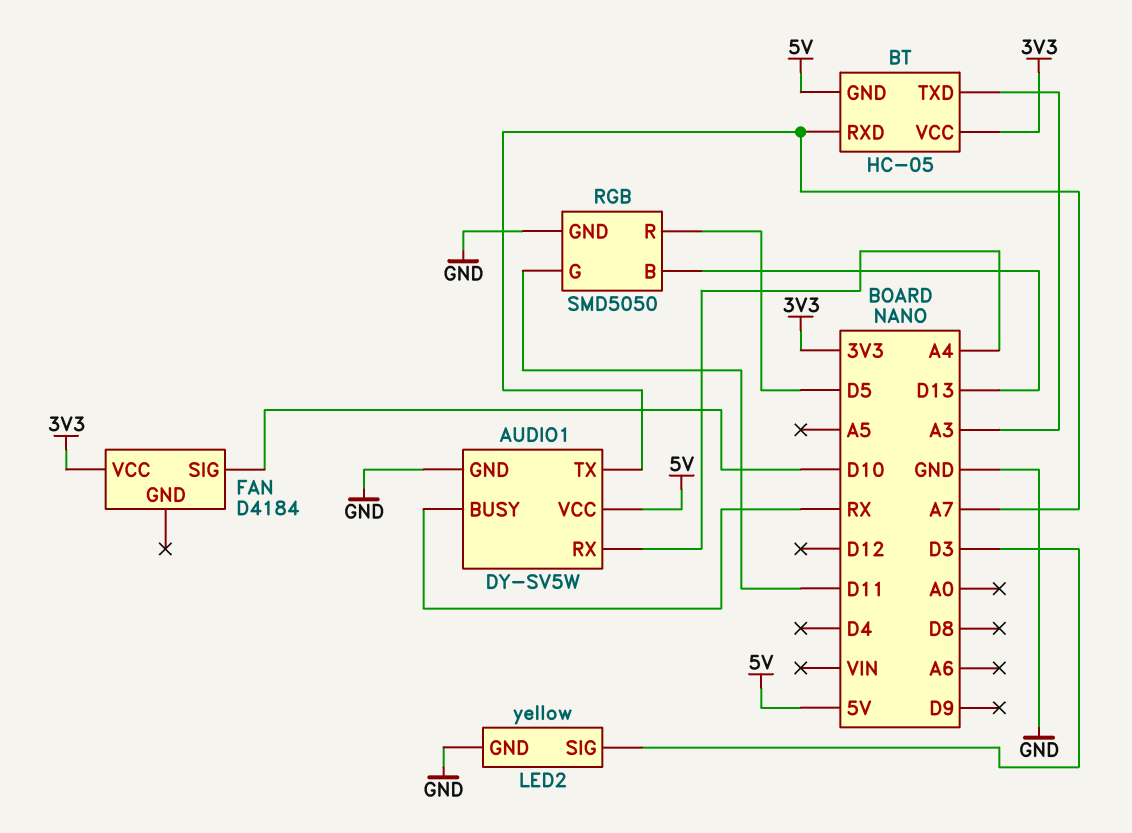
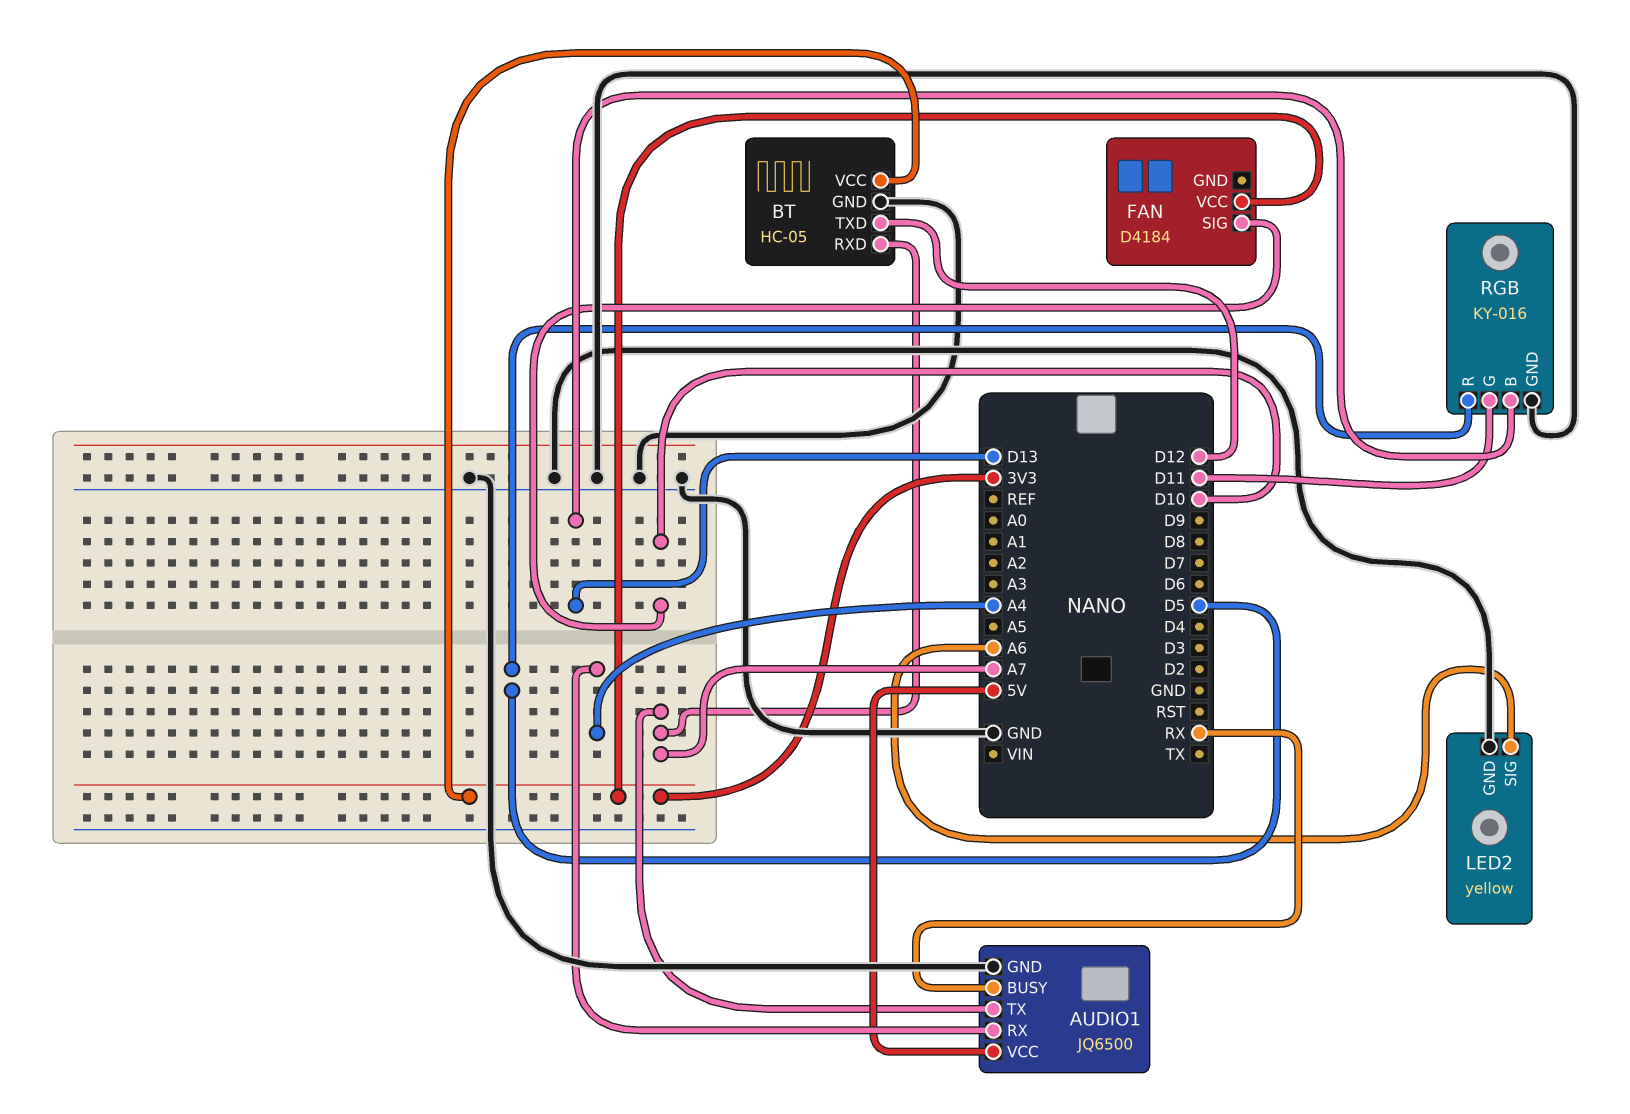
AUDIO1: DY-SV5W -> JQ6500
BT pin GND: 5V -> GND
BT pin TXD: A3 -> D12
LED2 pin SIG: D3 -> A6
RGB: SMD5050 -> KY-016

